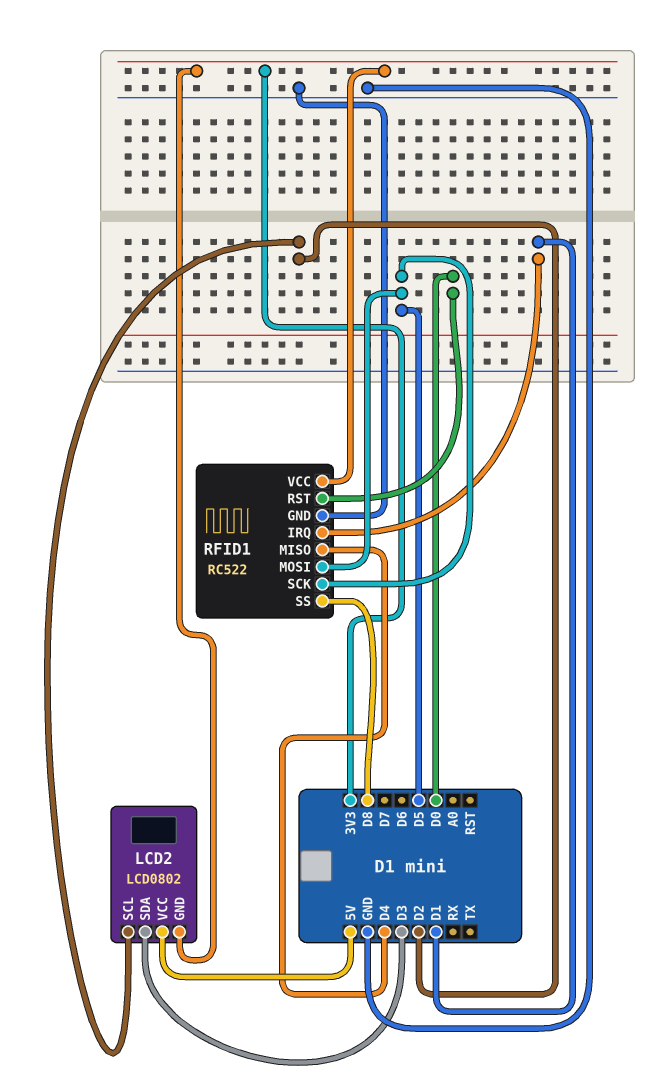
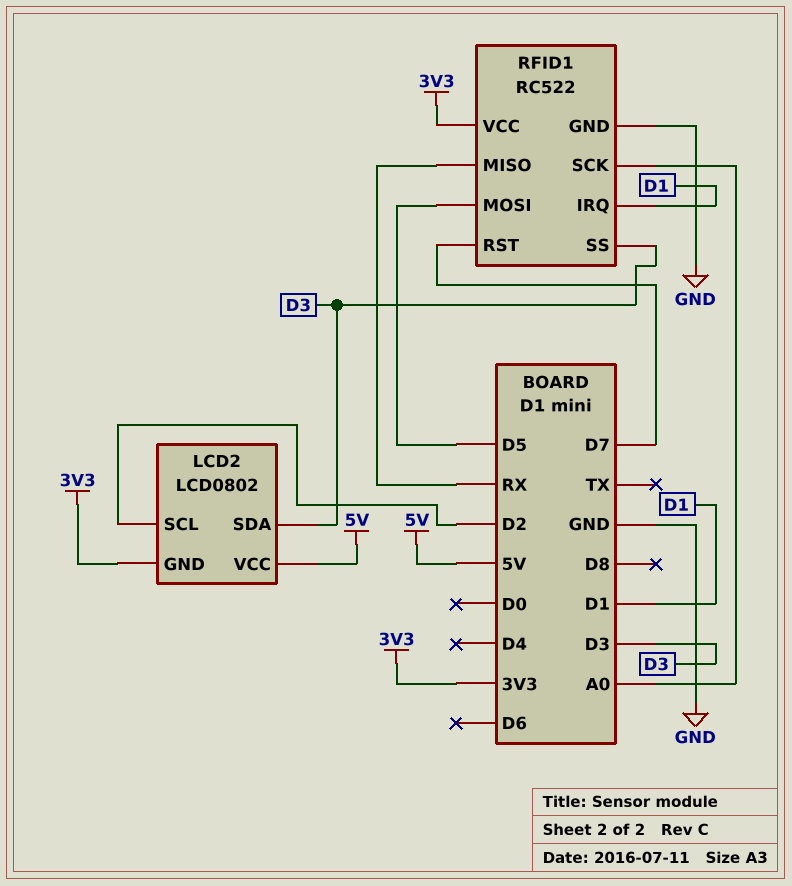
RFID1 pin MISO: D4 -> RX
RFID1 pin RST: D0 -> D7
RFID1 pin SCK: D5 -> A0
RFID1 pin SS: D8 -> D3

